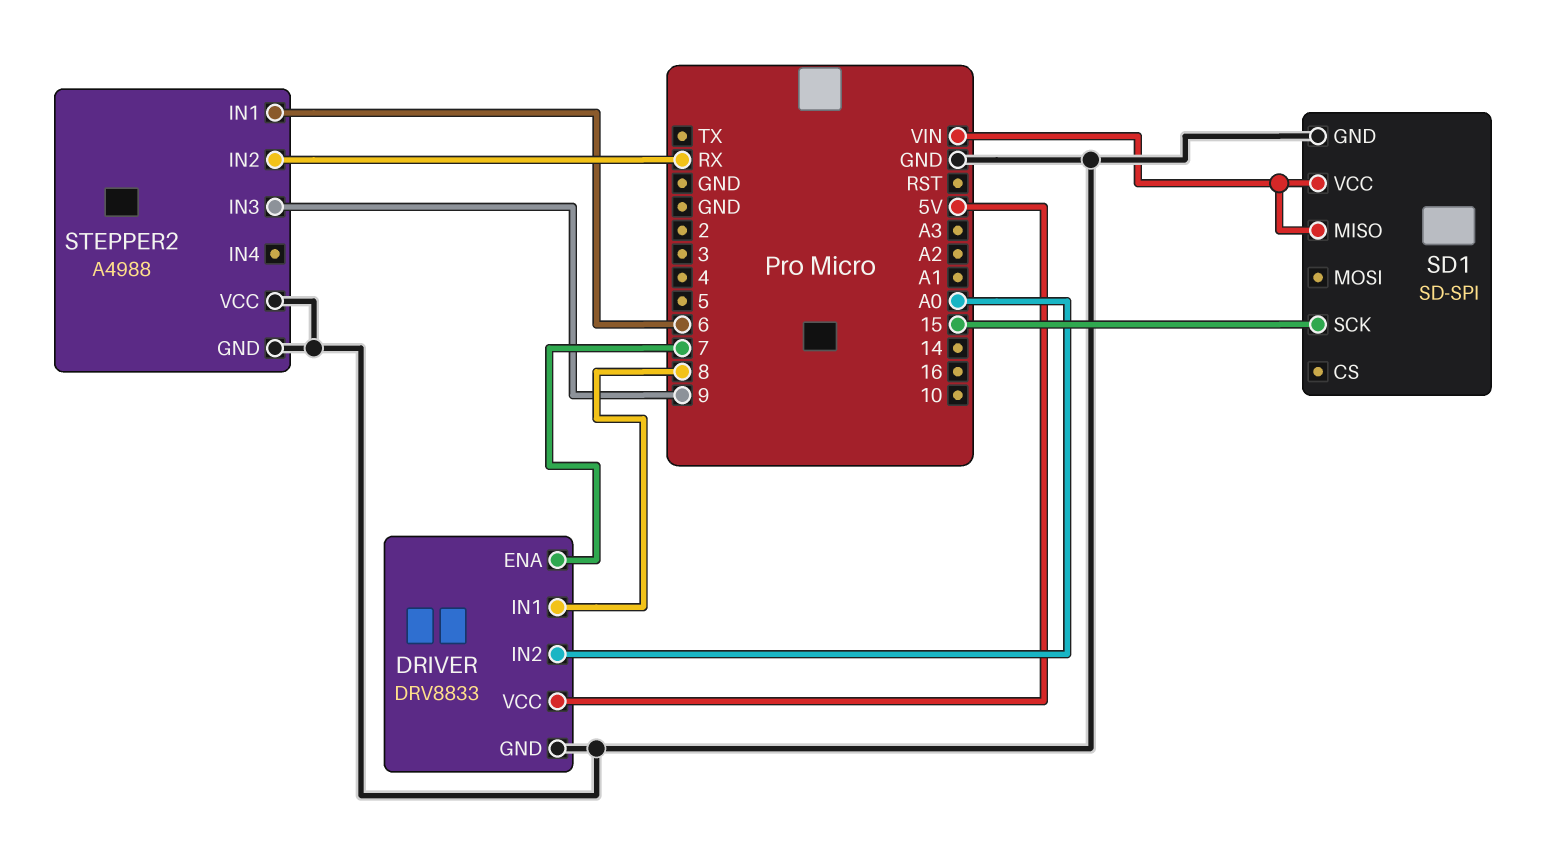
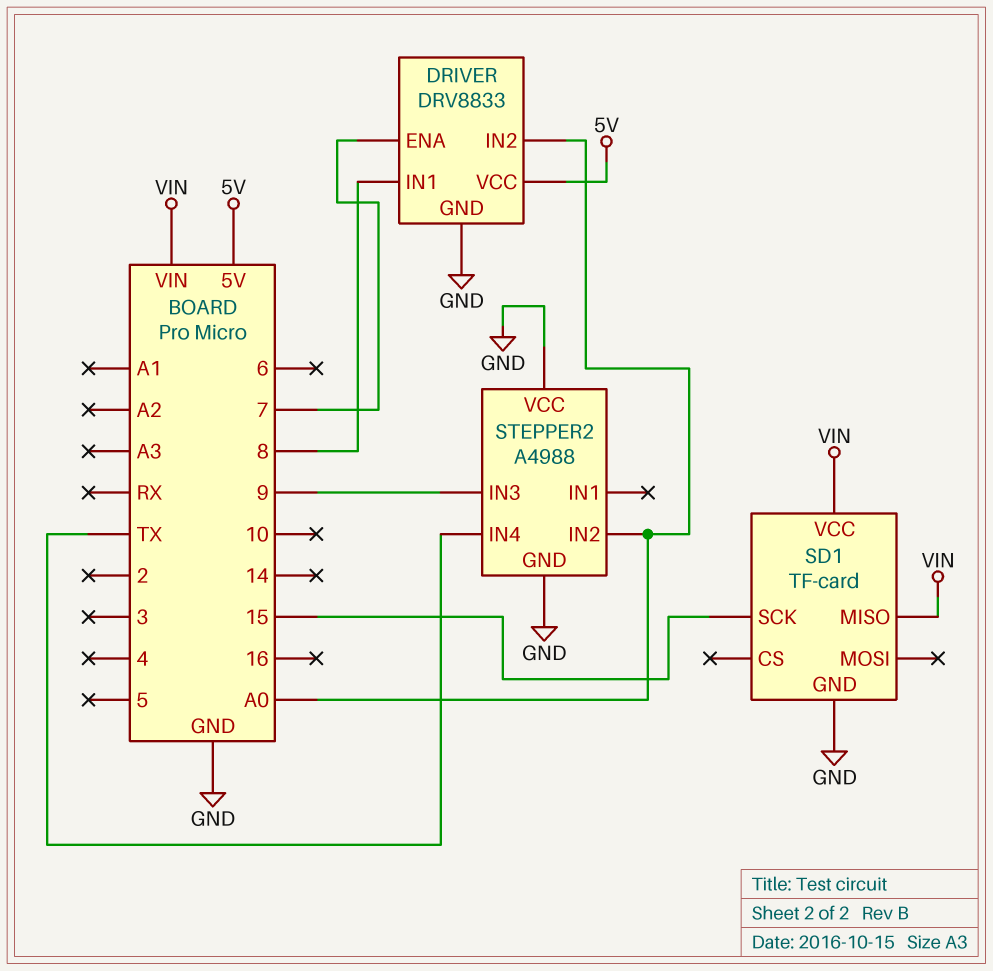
SD1: SD-SPI -> TF-card
STEPPER2 pin IN1: 6 -> none
STEPPER2 pin IN2: RX -> A0
STEPPER2 pin IN4: none -> TX

